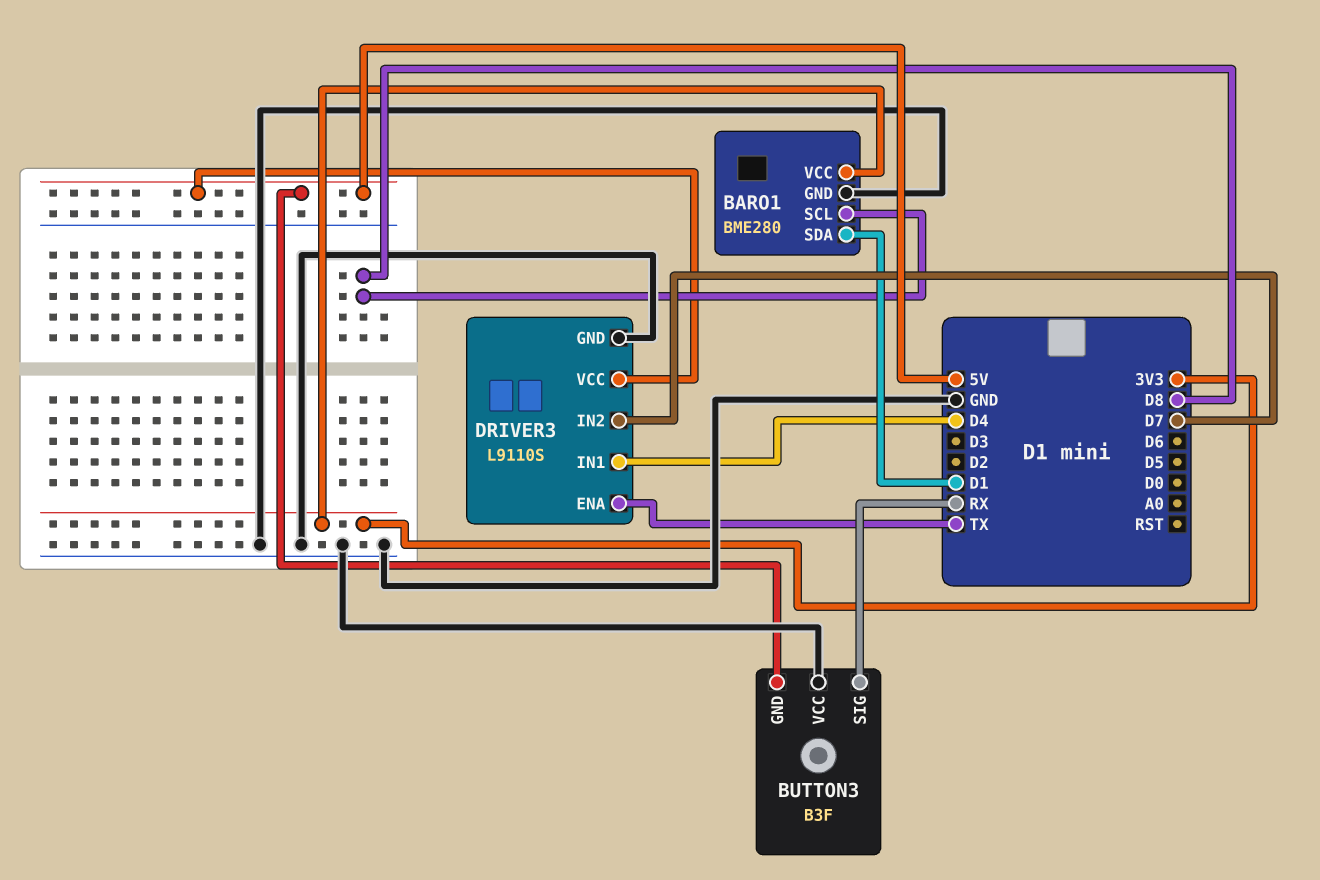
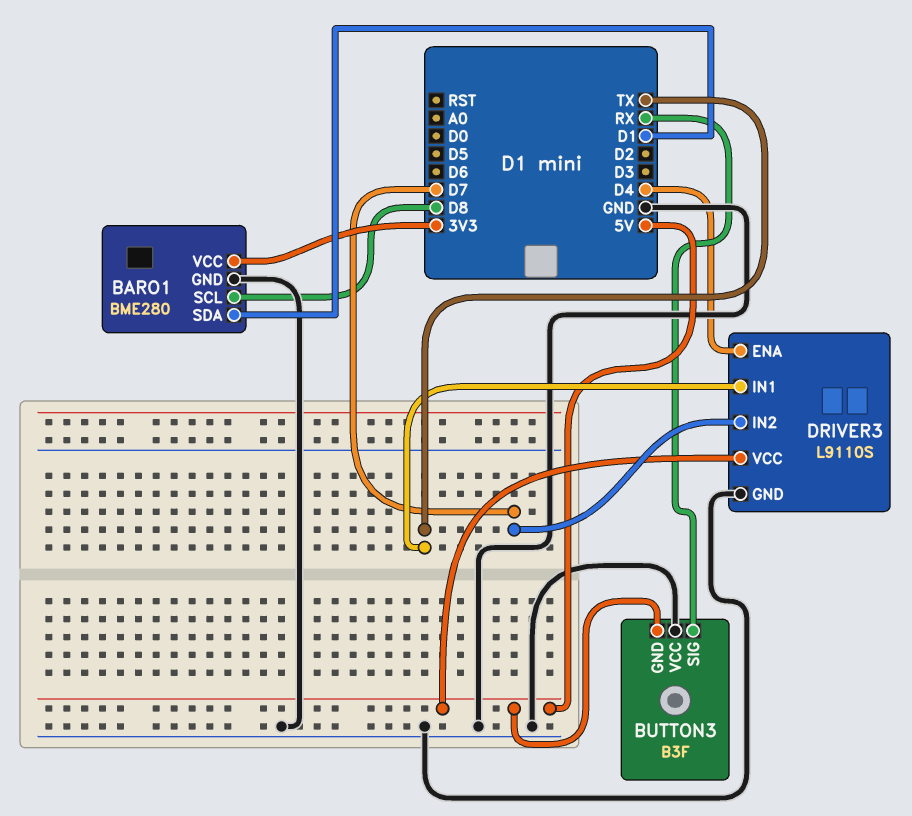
DRIVER3 pin ENA: TX -> D4
DRIVER3 pin IN1: D4 -> TX

